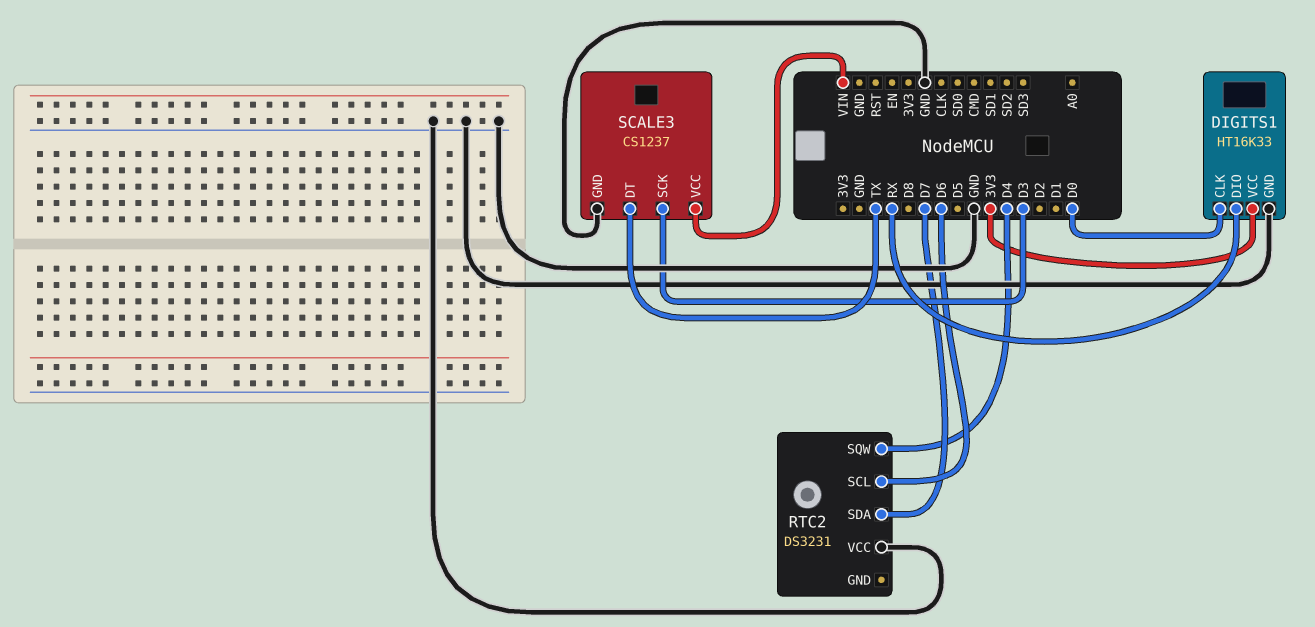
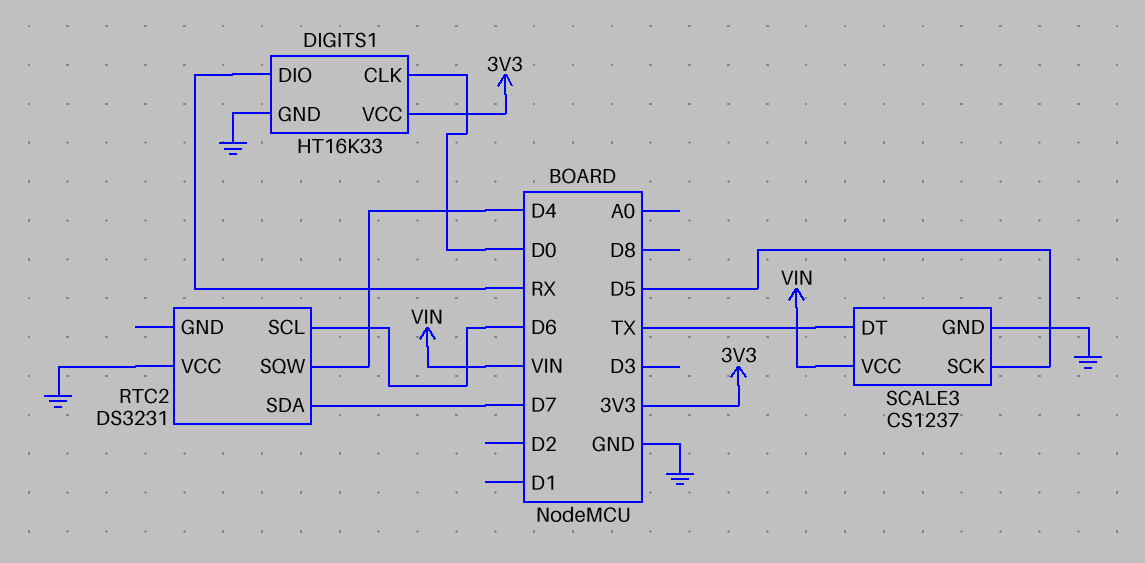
SCALE3 pin SCK: D3 -> D5

